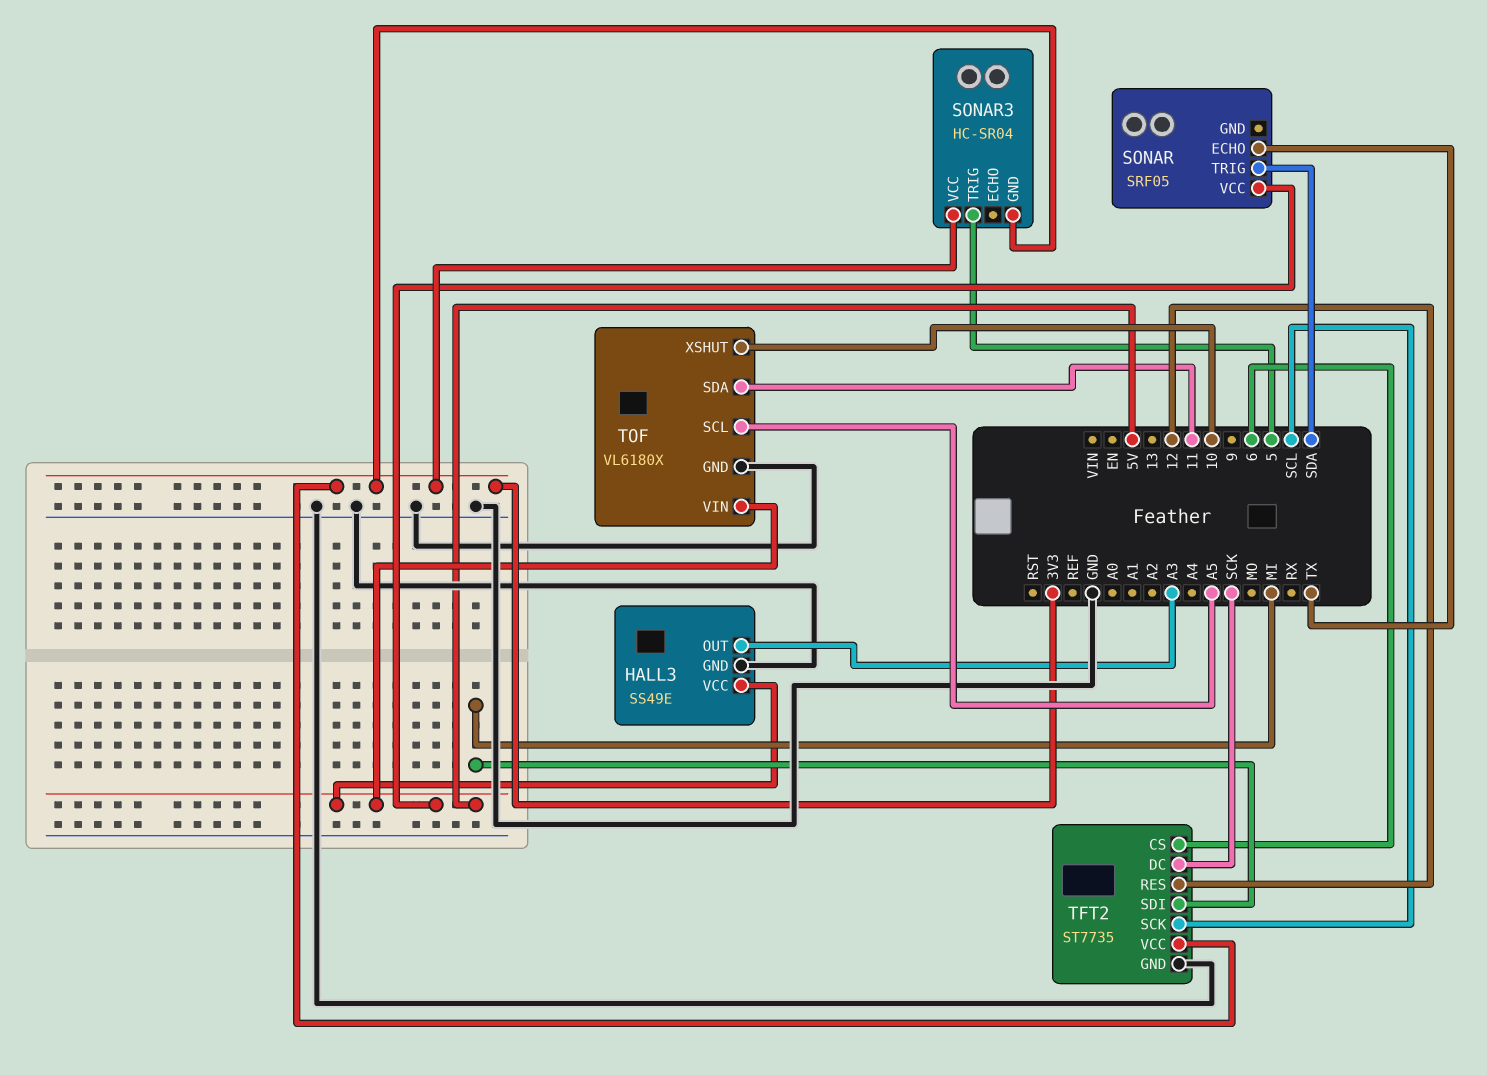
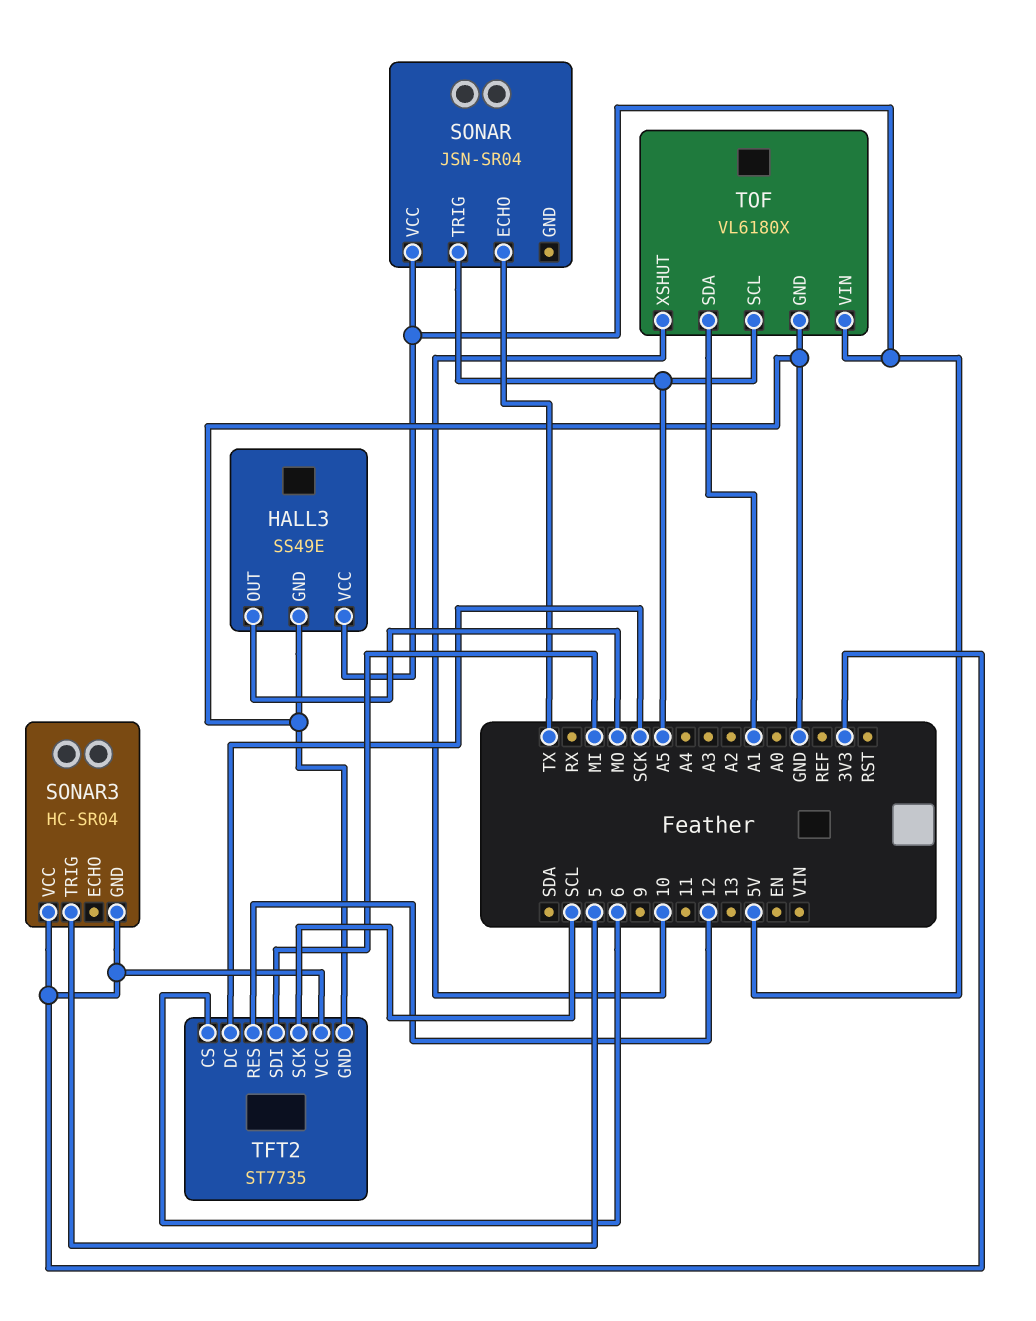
HALL3 pin OUT: A3 -> MO
SONAR: SRF05 -> JSN-SR04
SONAR pin TRIG: SDA -> A5
TOF pin SDA: 11 -> A1

